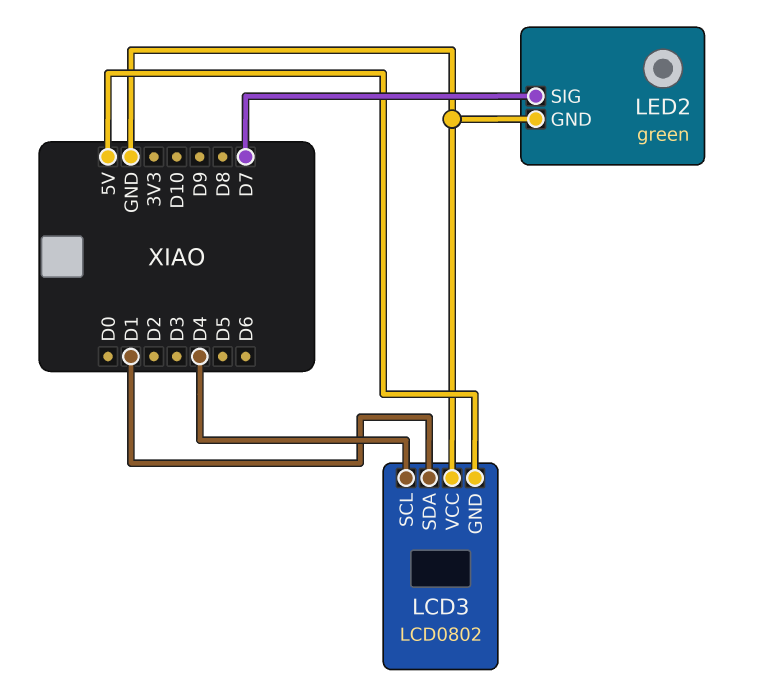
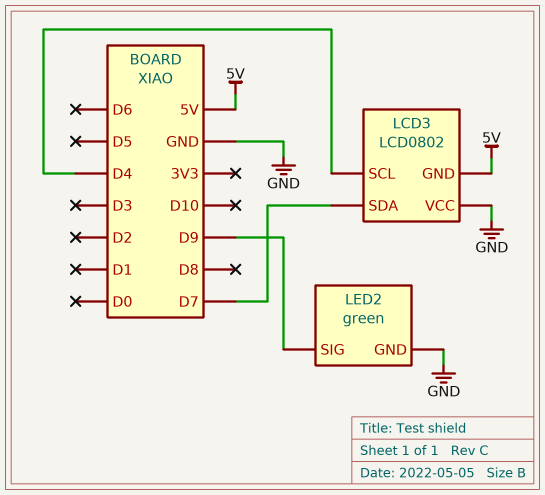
LCD3 pin SDA: D1 -> D7
LED2 pin SIG: D7 -> D9

